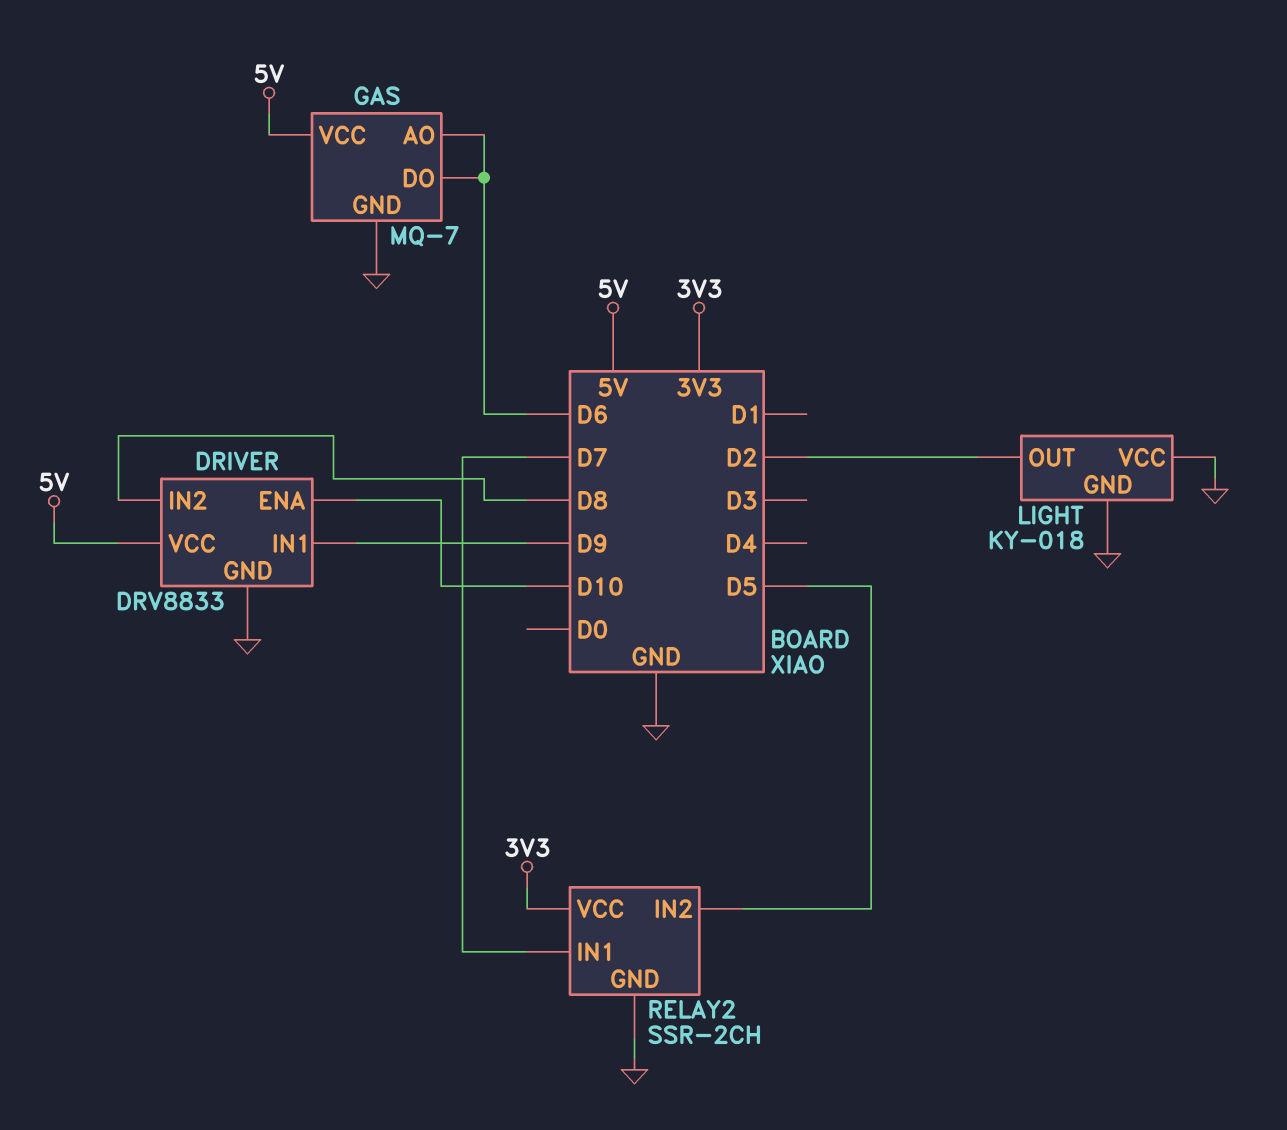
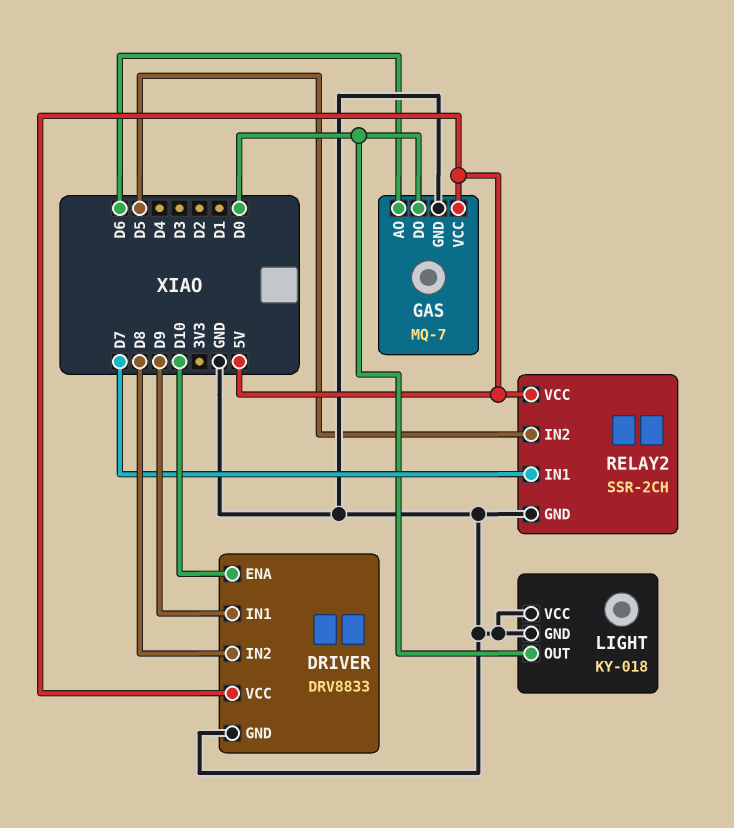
GAS pin DO: D6 -> D0
LIGHT pin OUT: D2 -> D0
RELAY2 pin VCC: 3V3 -> 5V

